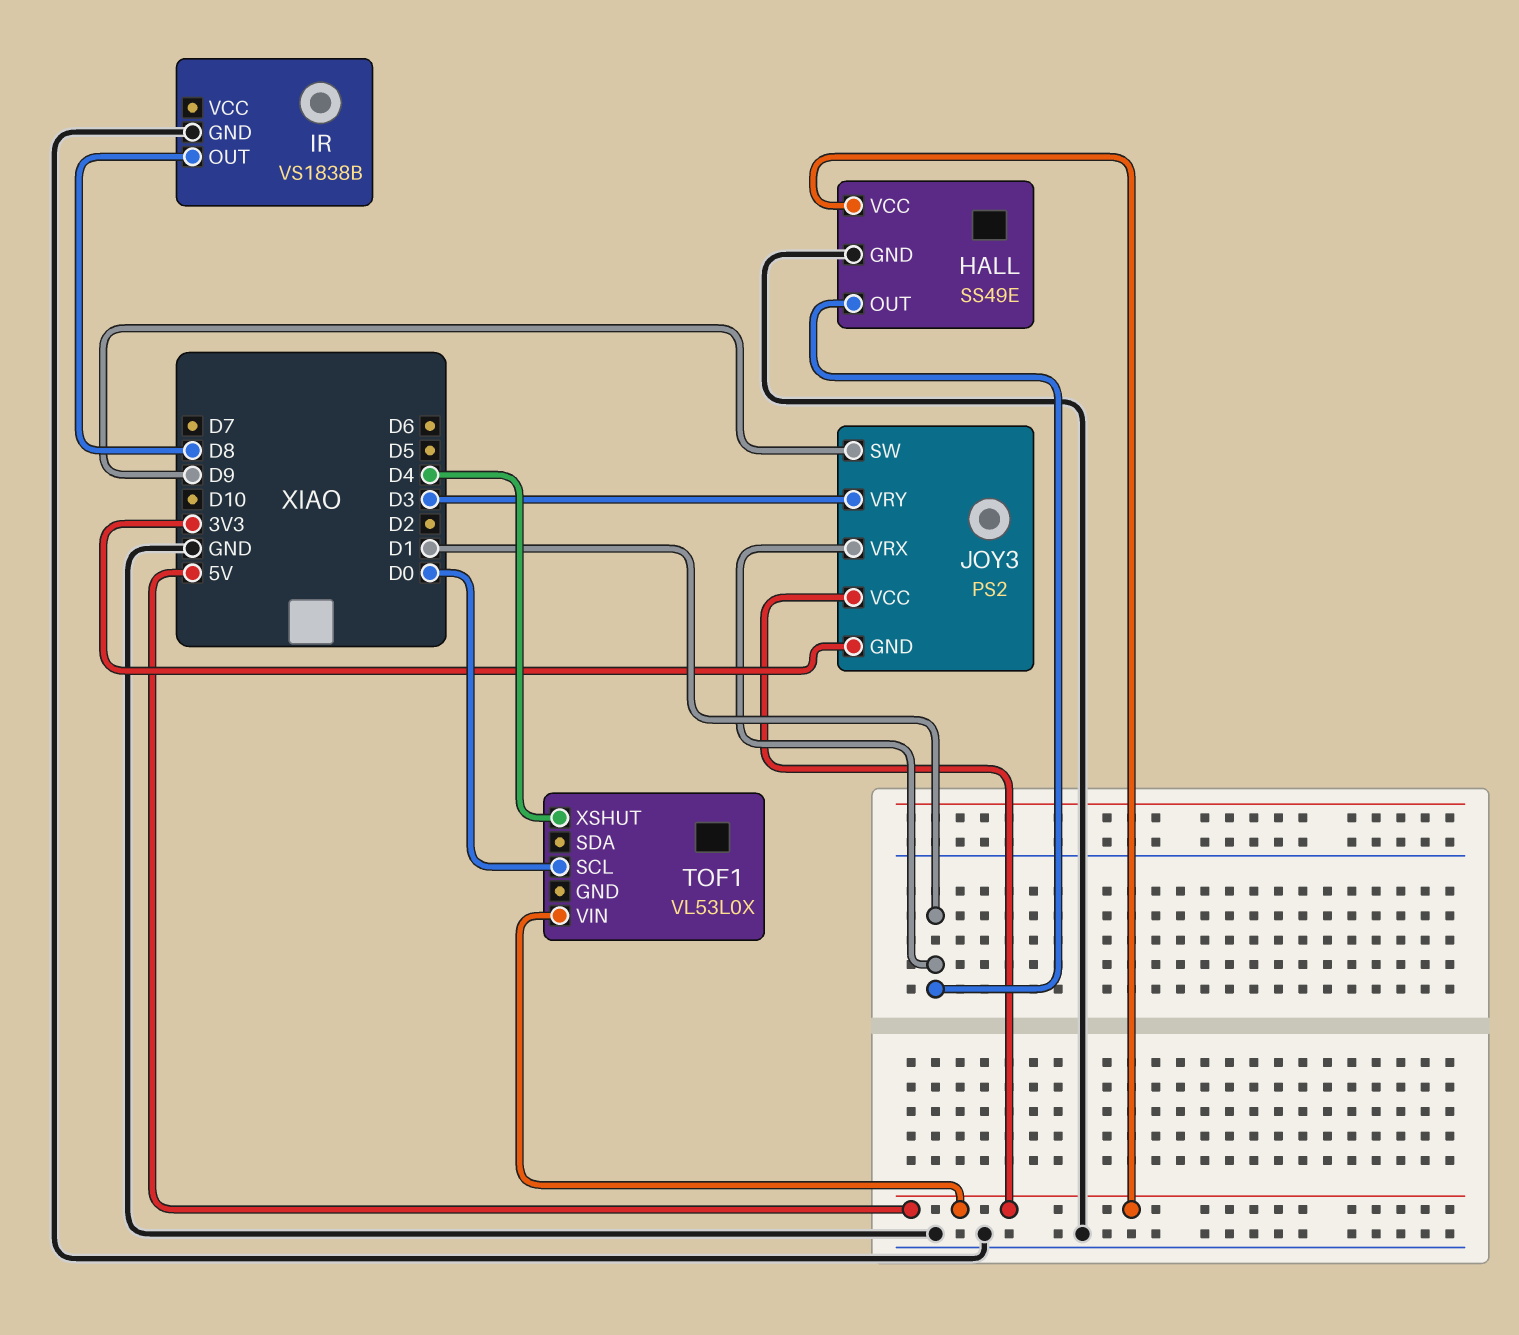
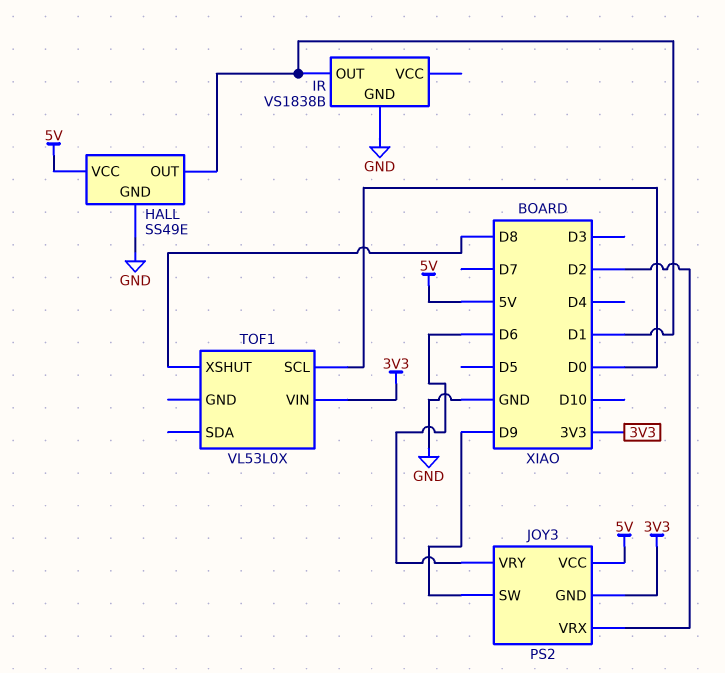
IR pin OUT: D8 -> D1
JOY3 pin VRX: D1 -> D2
JOY3 pin VRY: D3 -> D6
TOF1 pin VIN: 5V -> 3V3
TOF1 pin XSHUT: D4 -> D8

